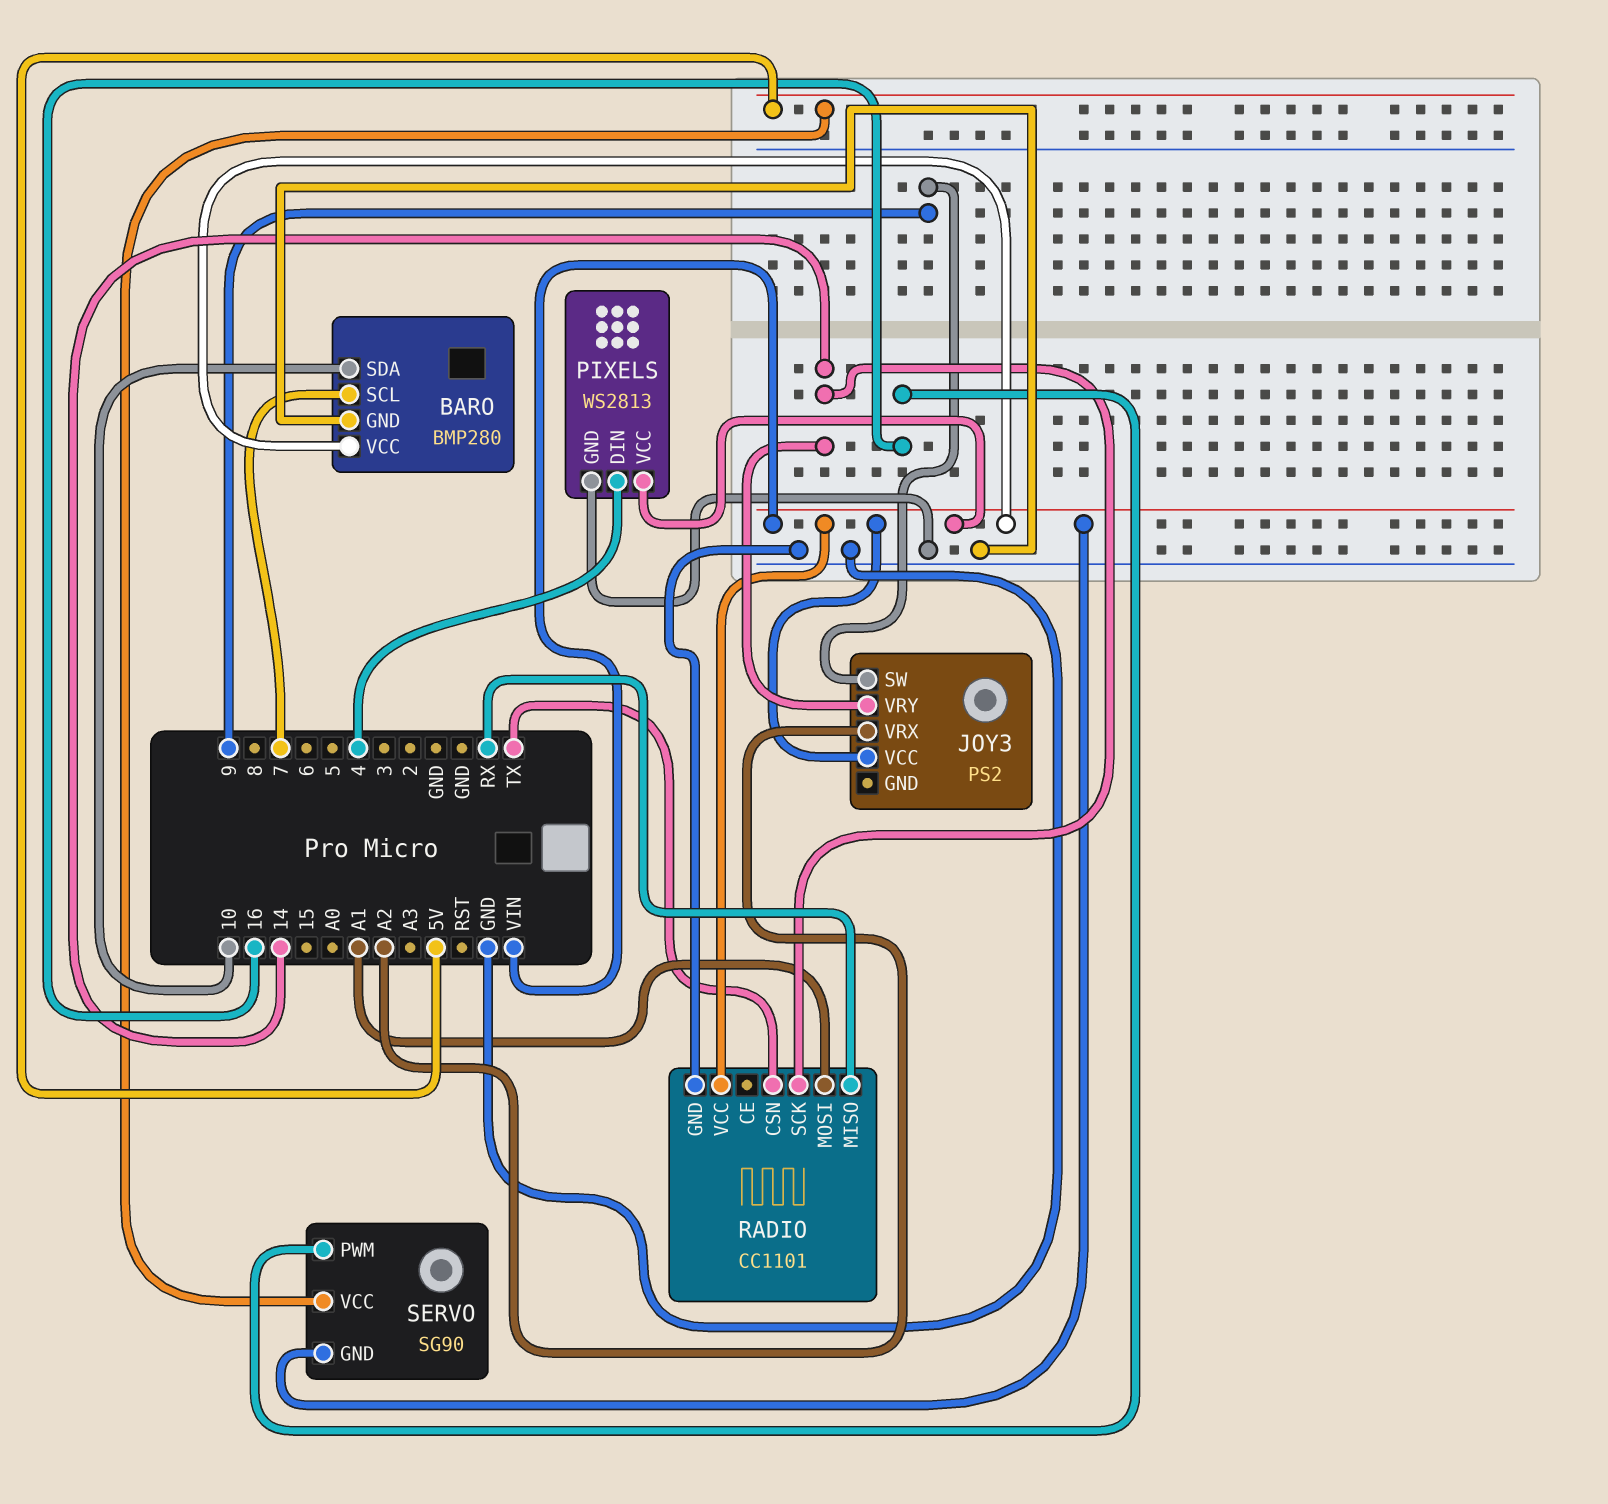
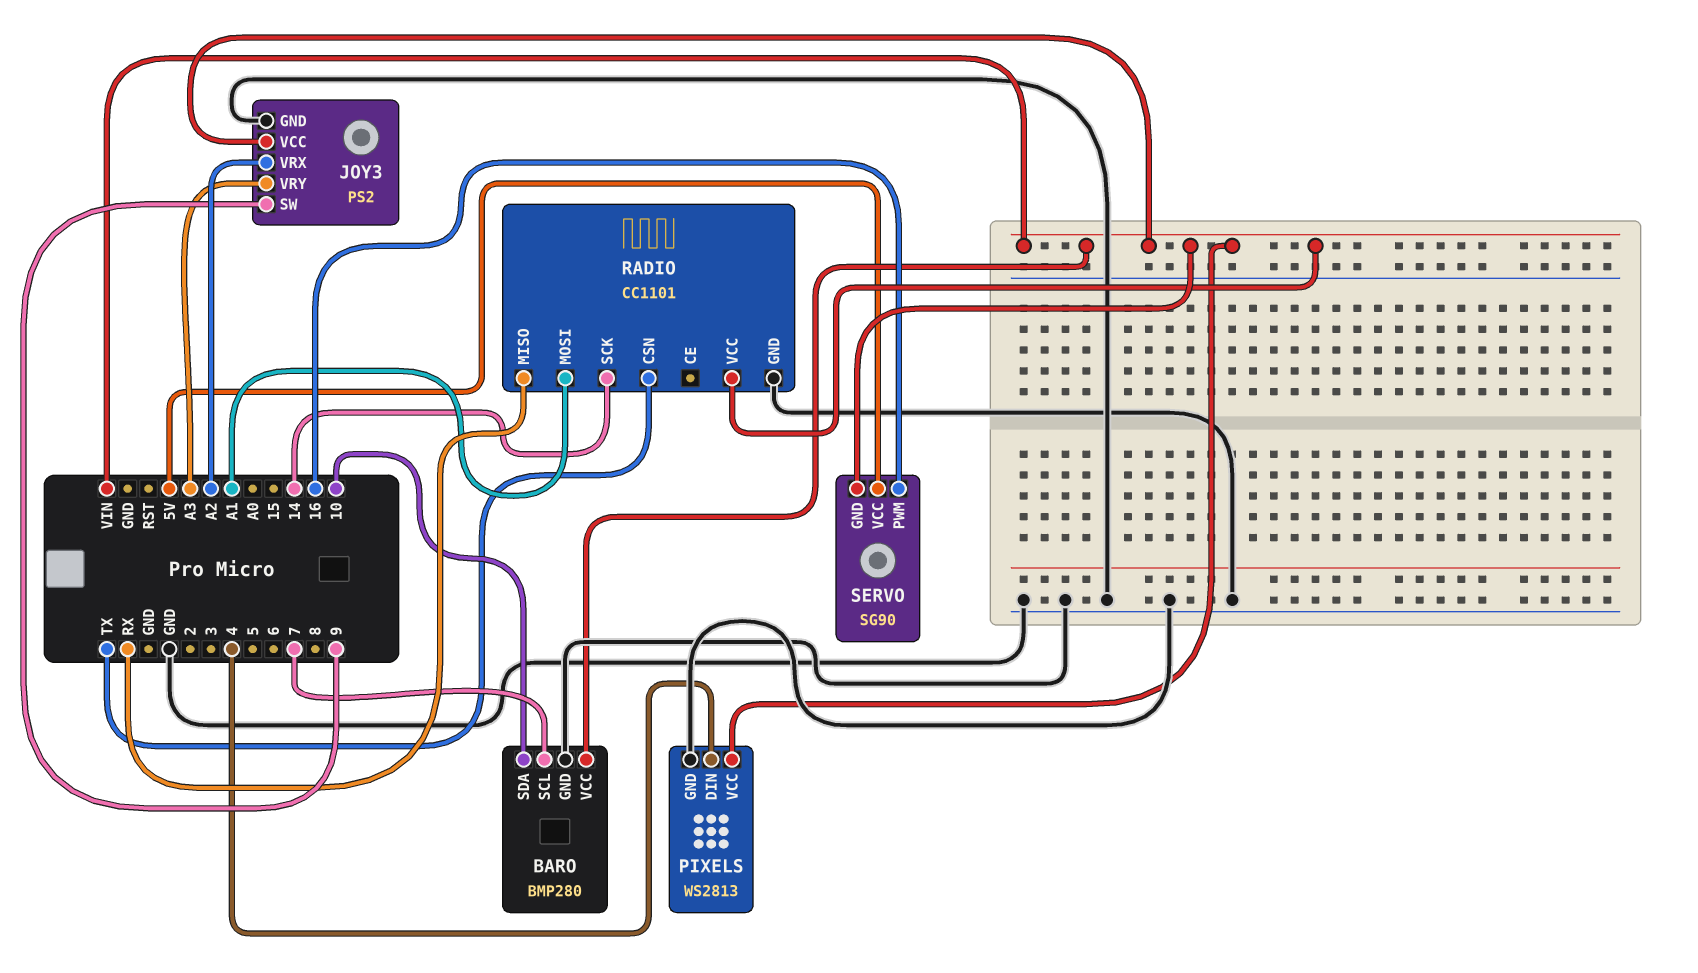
JOY3 pin GND: none -> GND
JOY3 pin VRY: 14 -> A3

